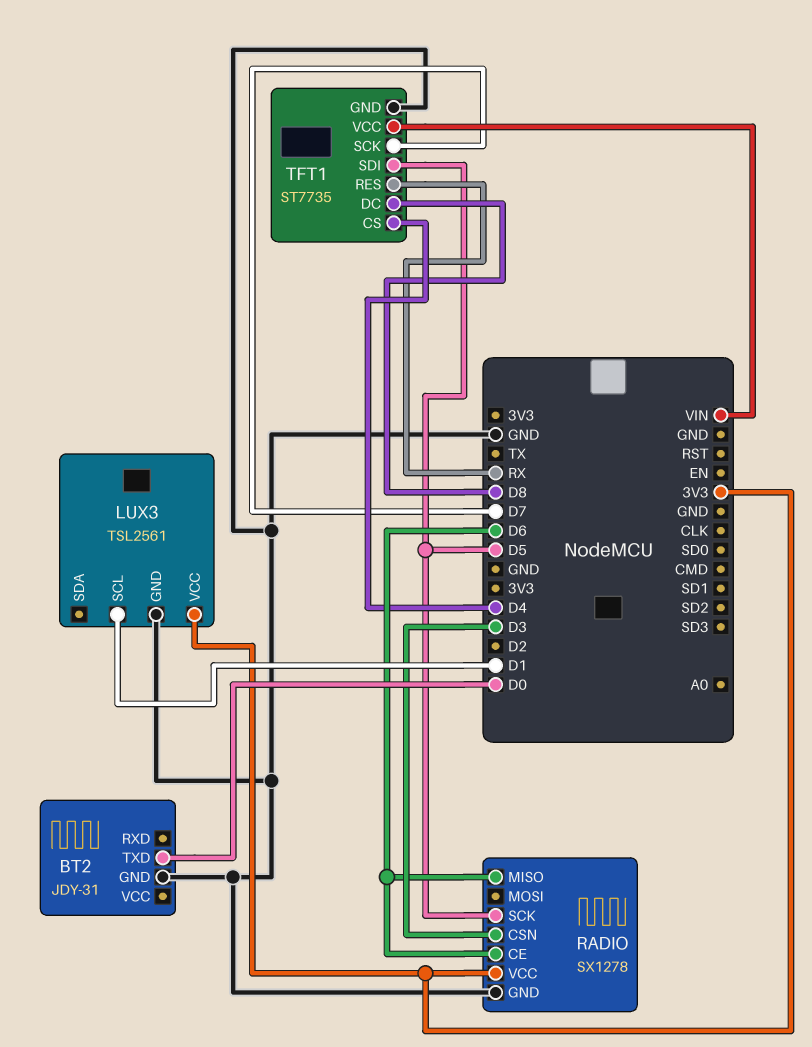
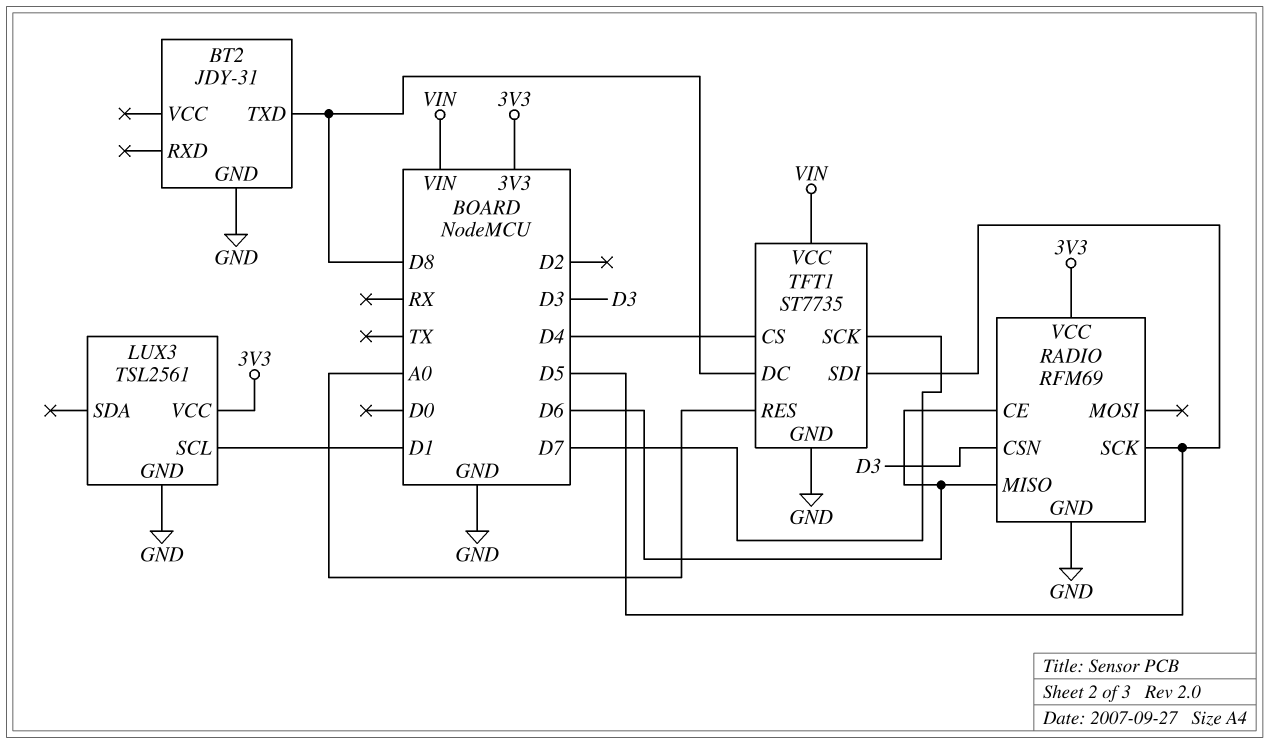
BT2 pin TXD: D0 -> D8
RADIO: SX1278 -> RFM69
TFT1 pin RES: RX -> A0

